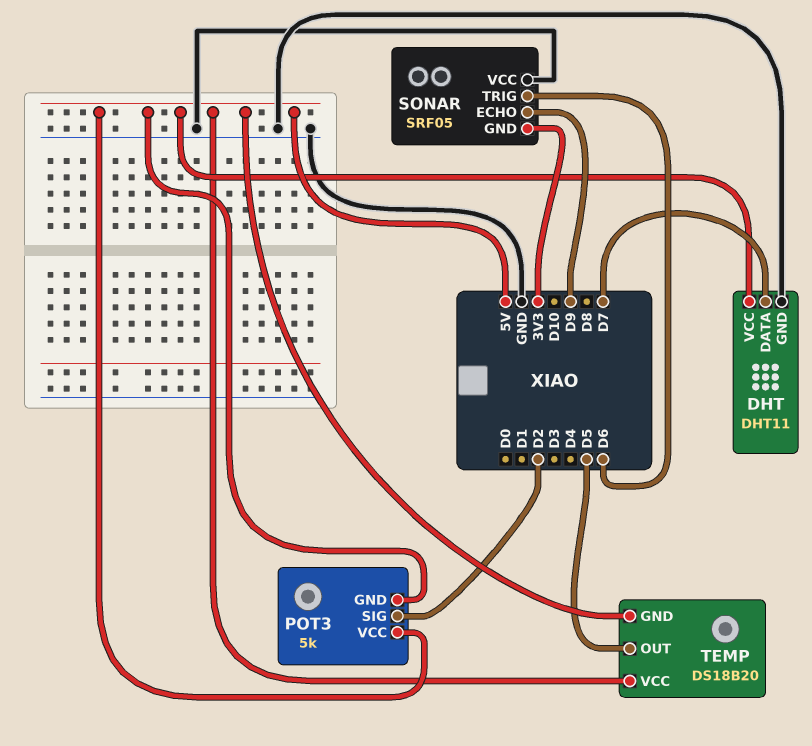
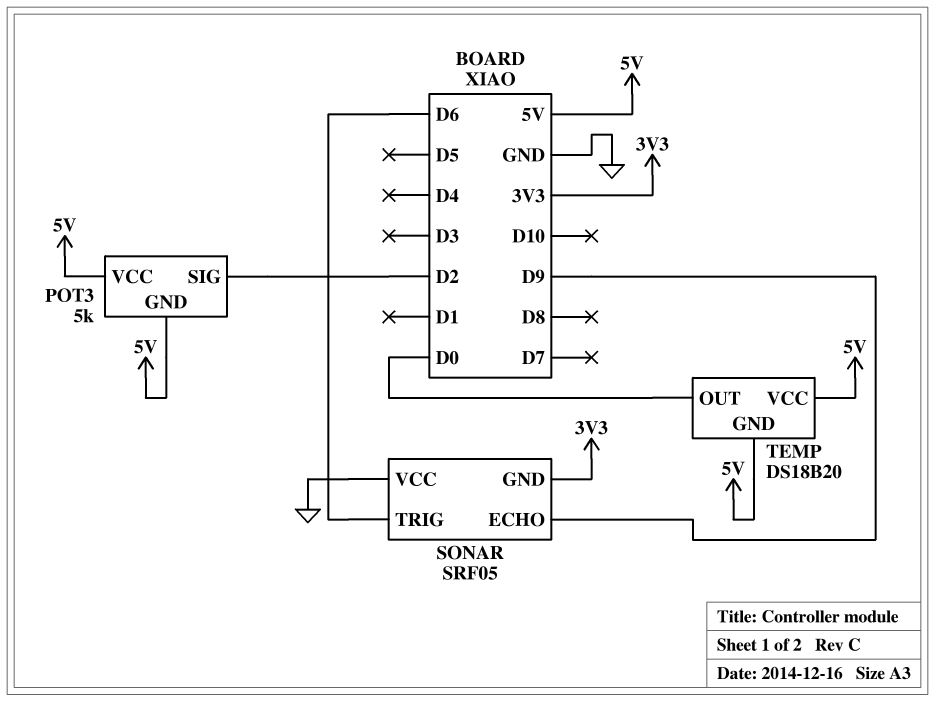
DHT: DHT11 -> none
DHT pin DATA: D7 -> none
DHT pin GND: GND -> none
DHT pin VCC: 5V -> none
TEMP pin OUT: D5 -> D0

